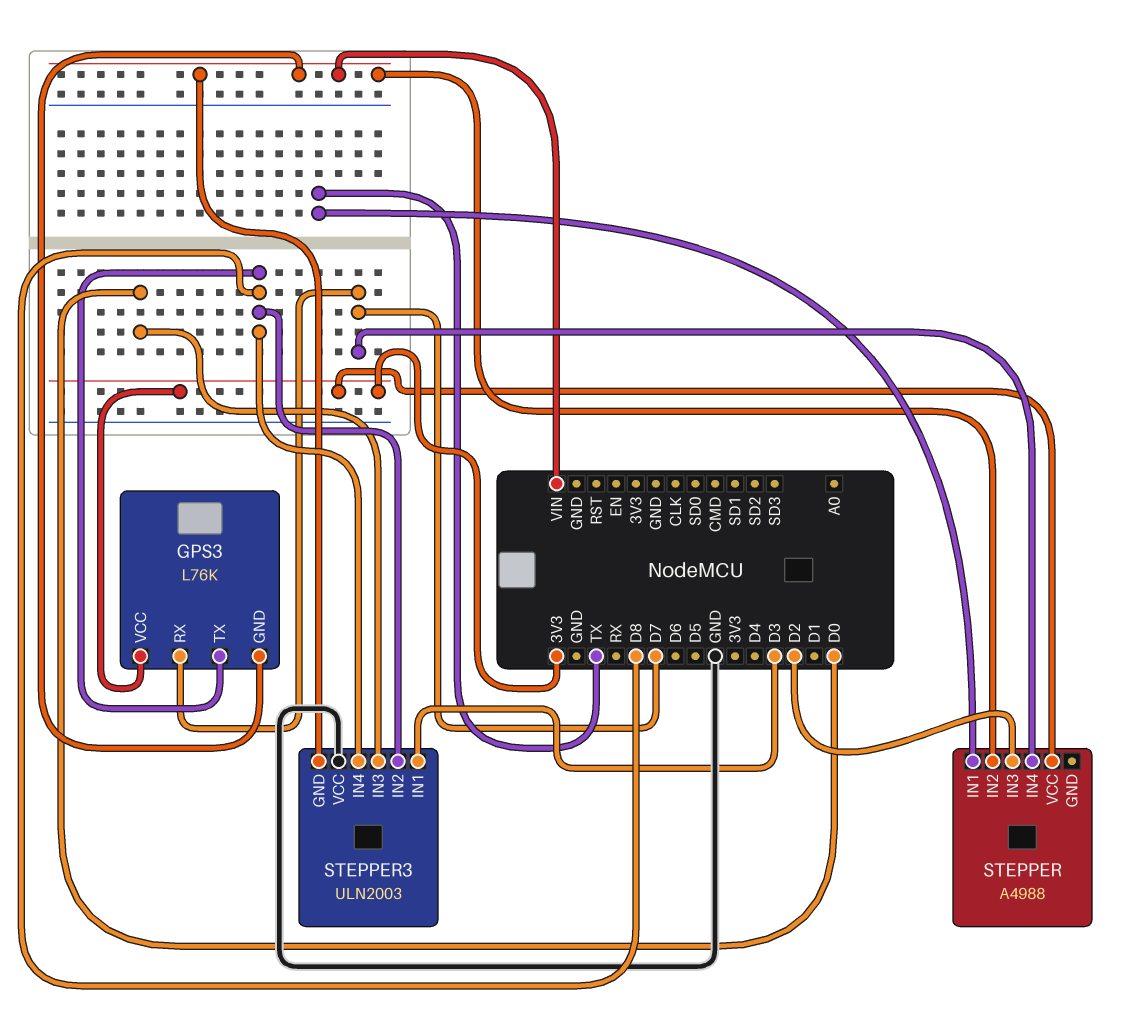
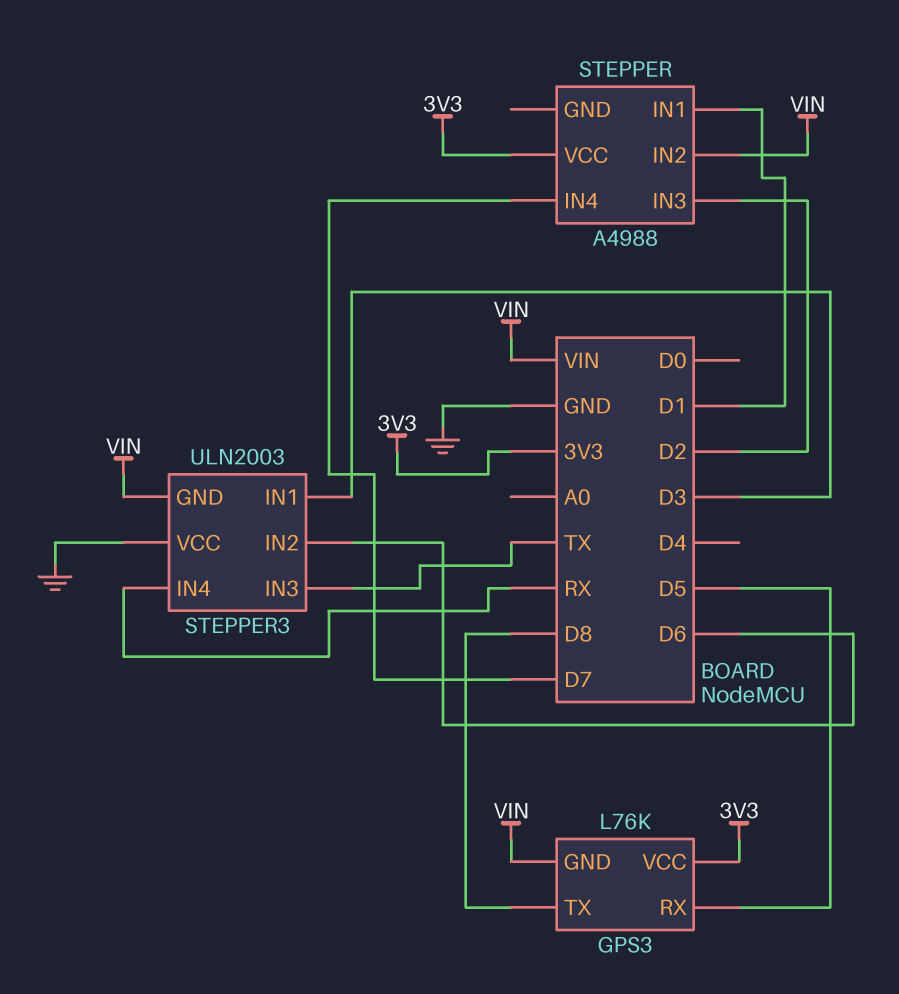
GPS3 pin RX: D7 -> D5
STEPPER pin IN1: TX -> D1
STEPPER3 pin IN2: D8 -> D6
STEPPER3 pin IN3: D0 -> TX
STEPPER3 pin IN4: D8 -> RX

